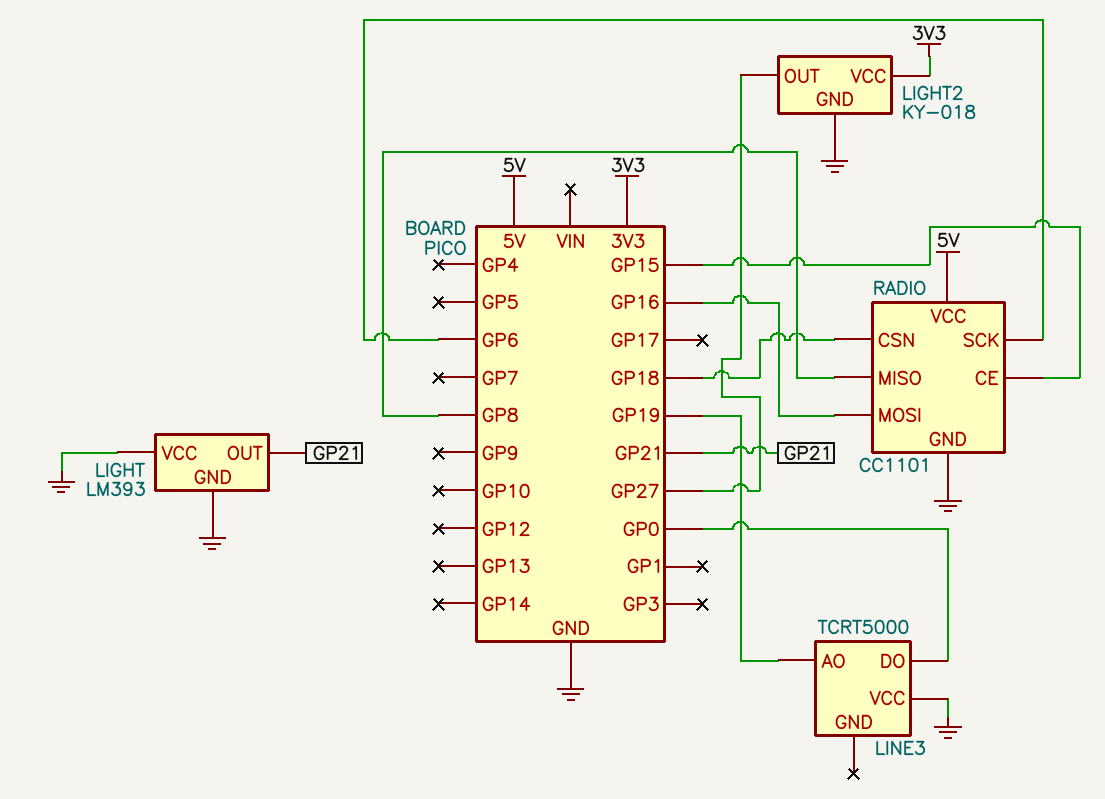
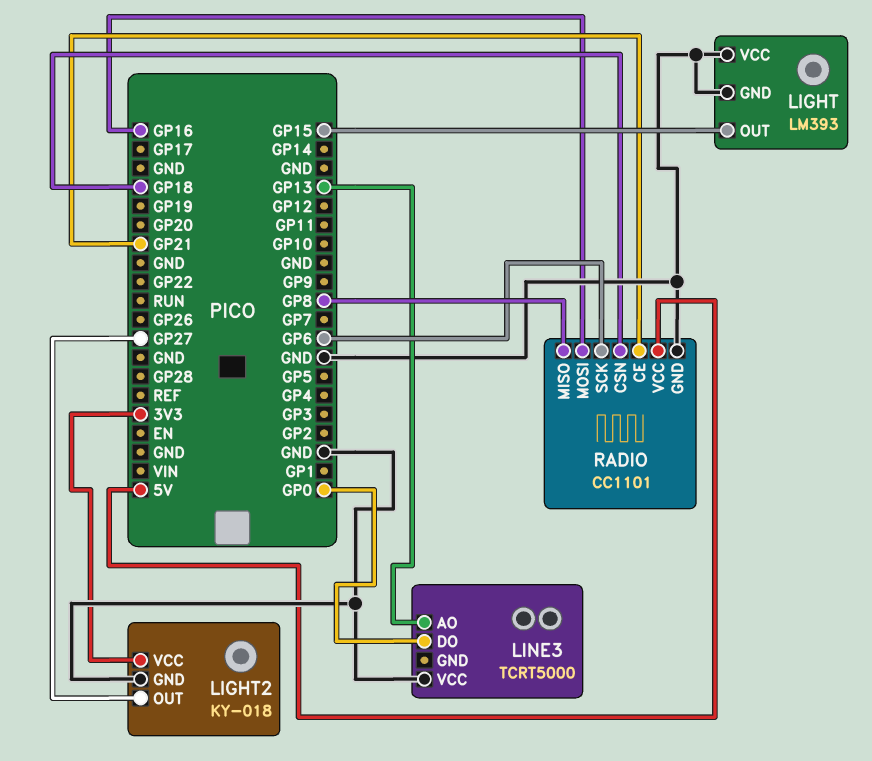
LIGHT pin OUT: GP21 -> GP15
LINE3 pin AO: GP19 -> GP13
RADIO pin CE: GP15 -> GP21

